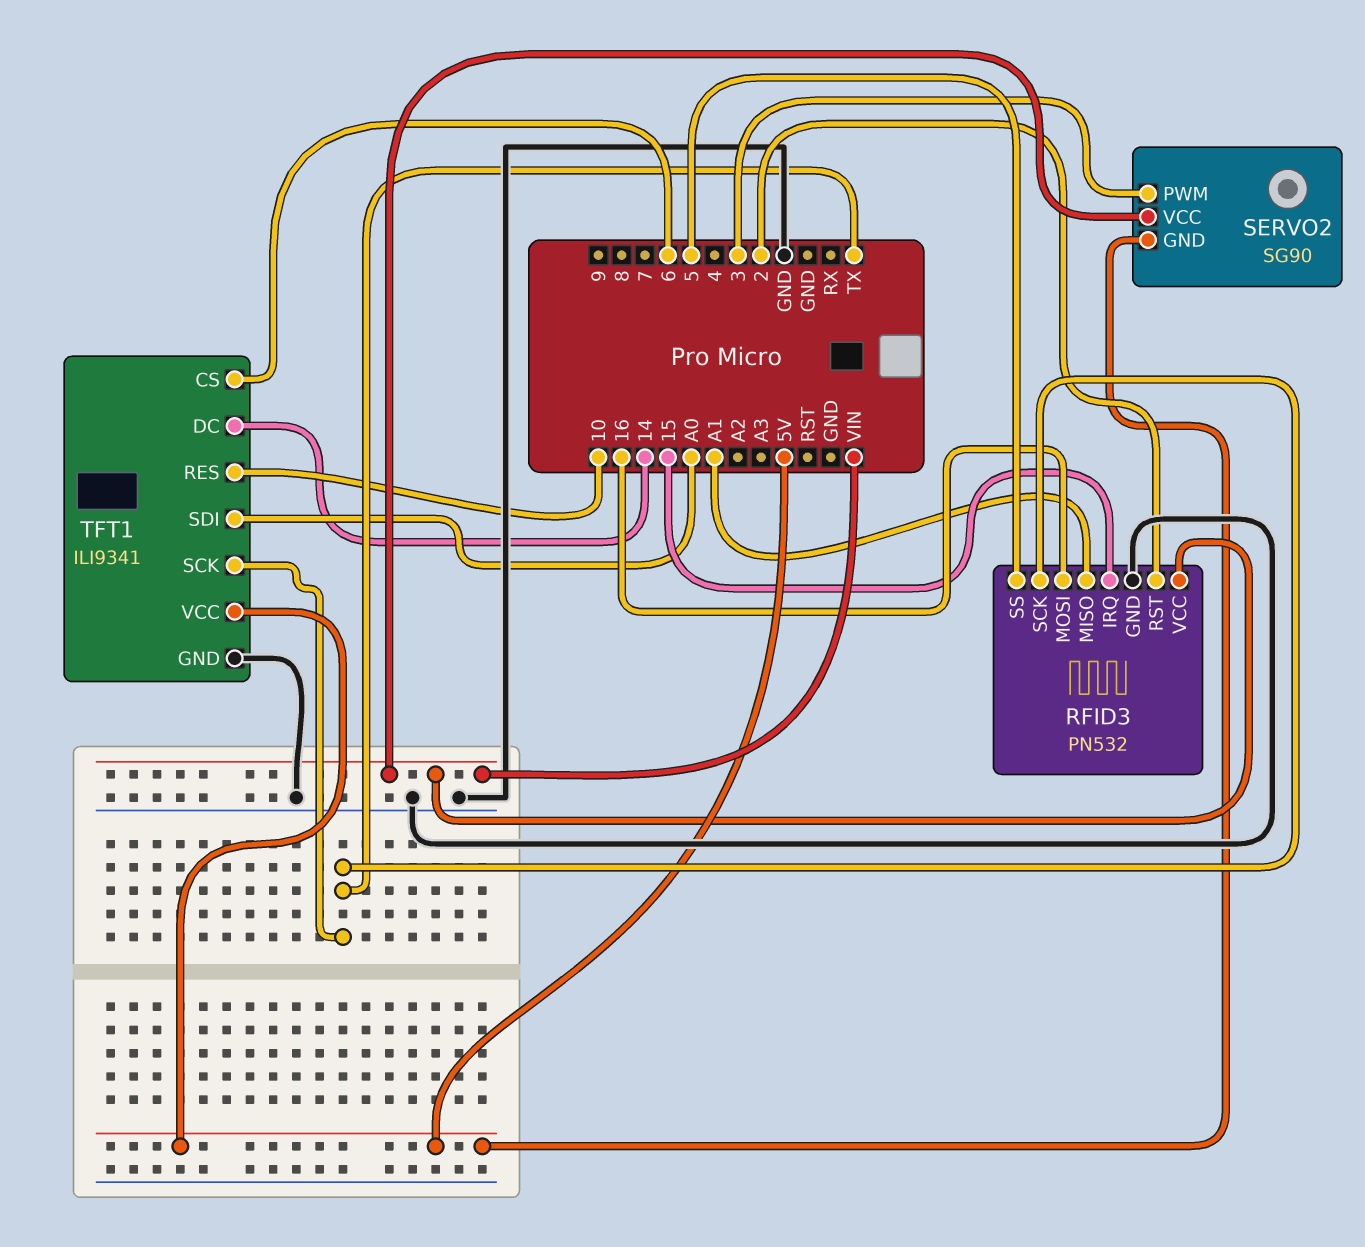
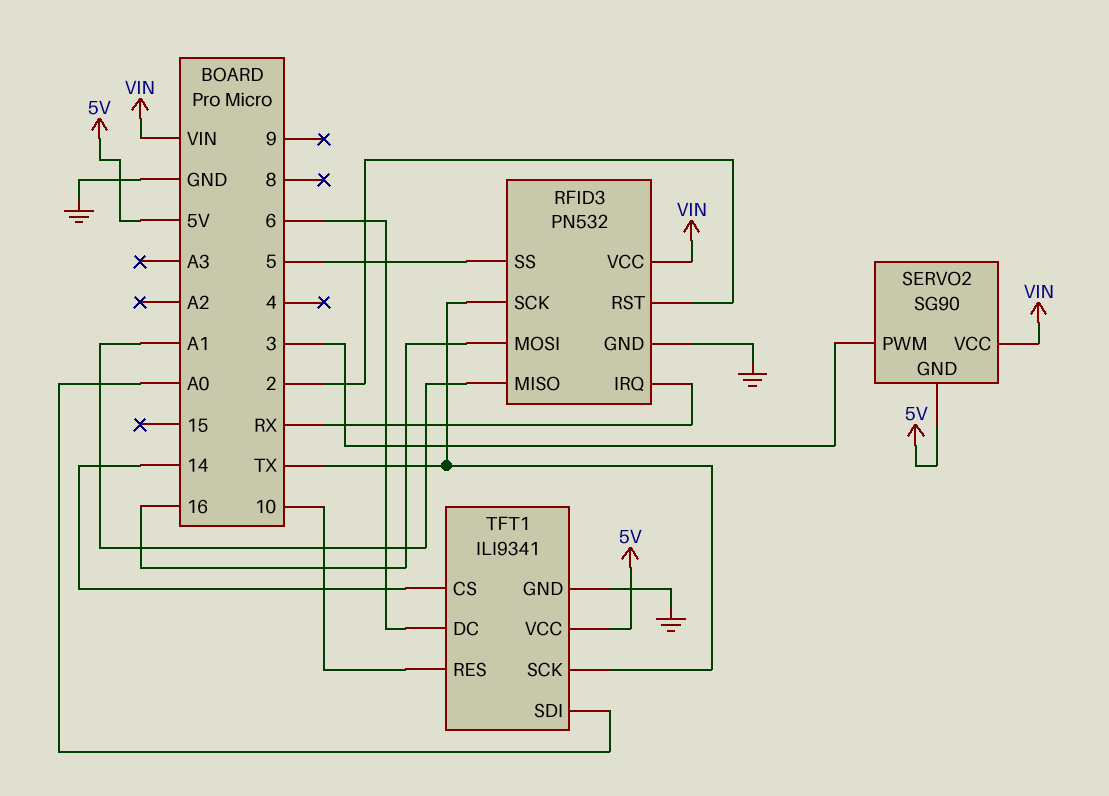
RFID3 pin IRQ: 15 -> RX
TFT1 pin CS: 6 -> 14
TFT1 pin DC: 14 -> 6

